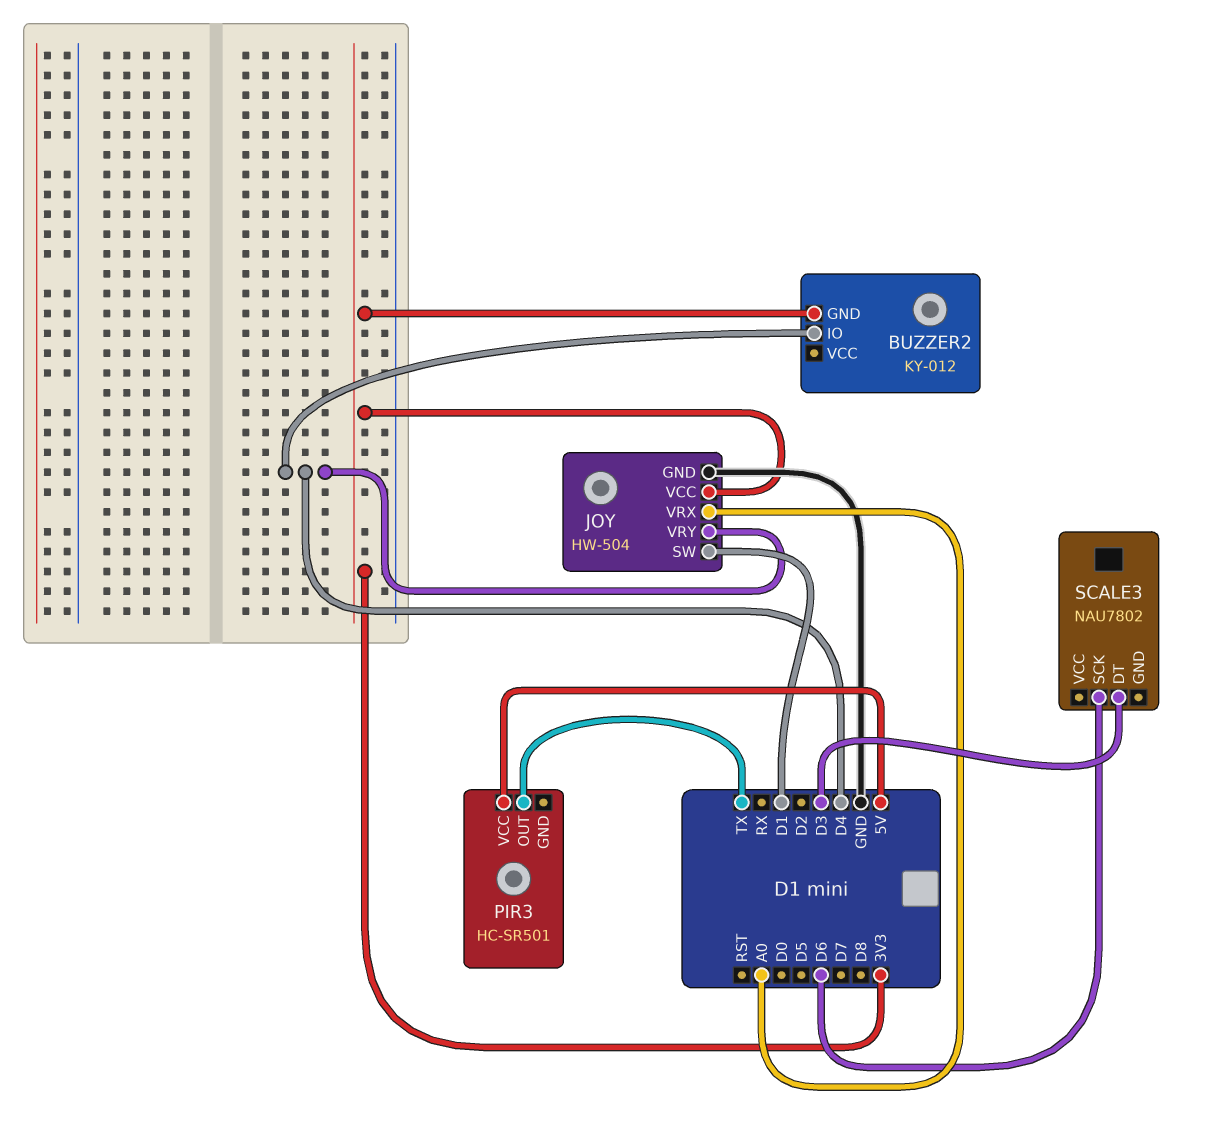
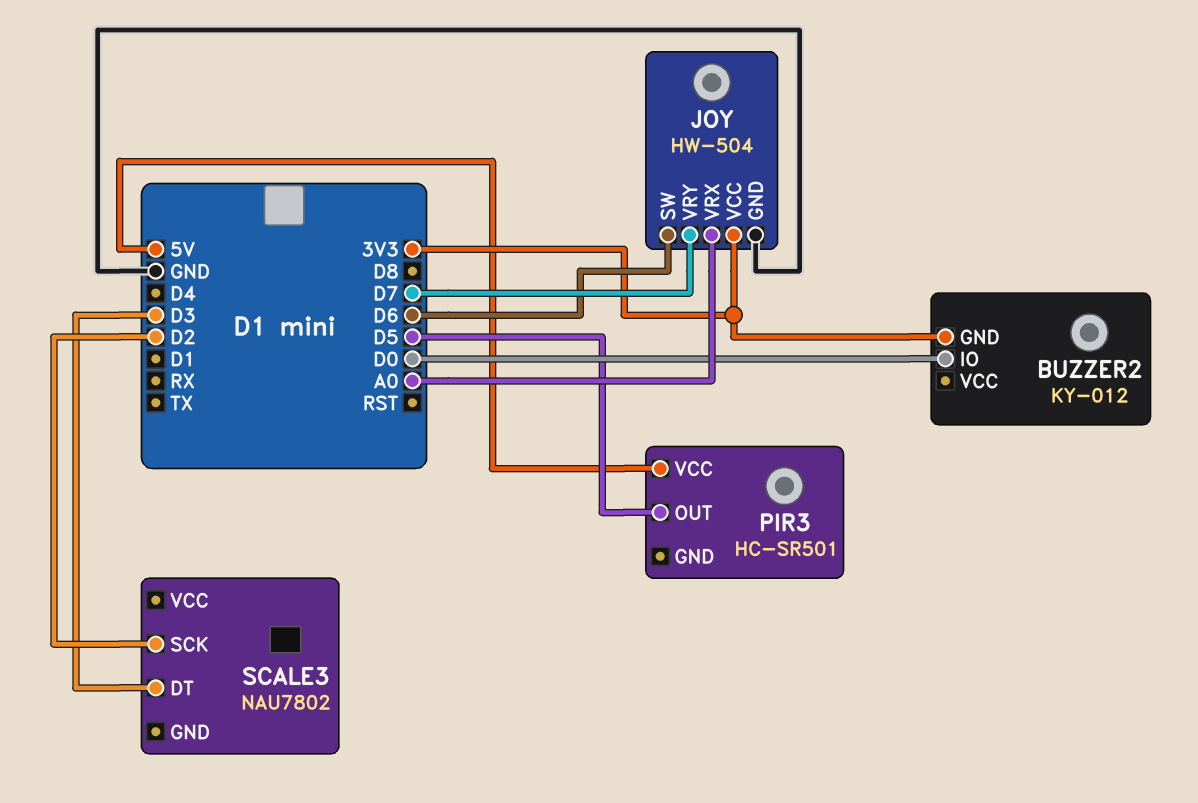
BUZZER2 pin IO: D4 -> D0
JOY pin SW: D1 -> D6
JOY pin VRY: D4 -> D7
PIR3 pin OUT: TX -> D5
SCALE3 pin SCK: D6 -> D2

